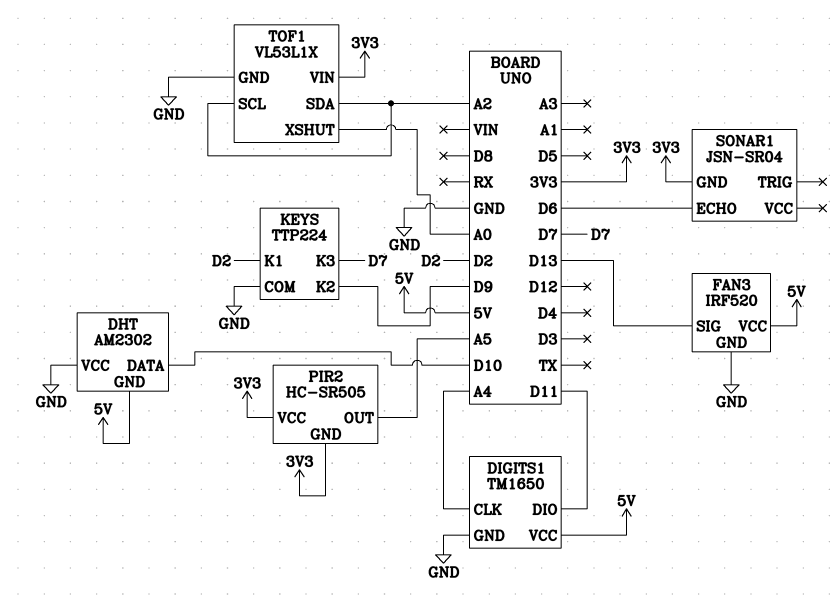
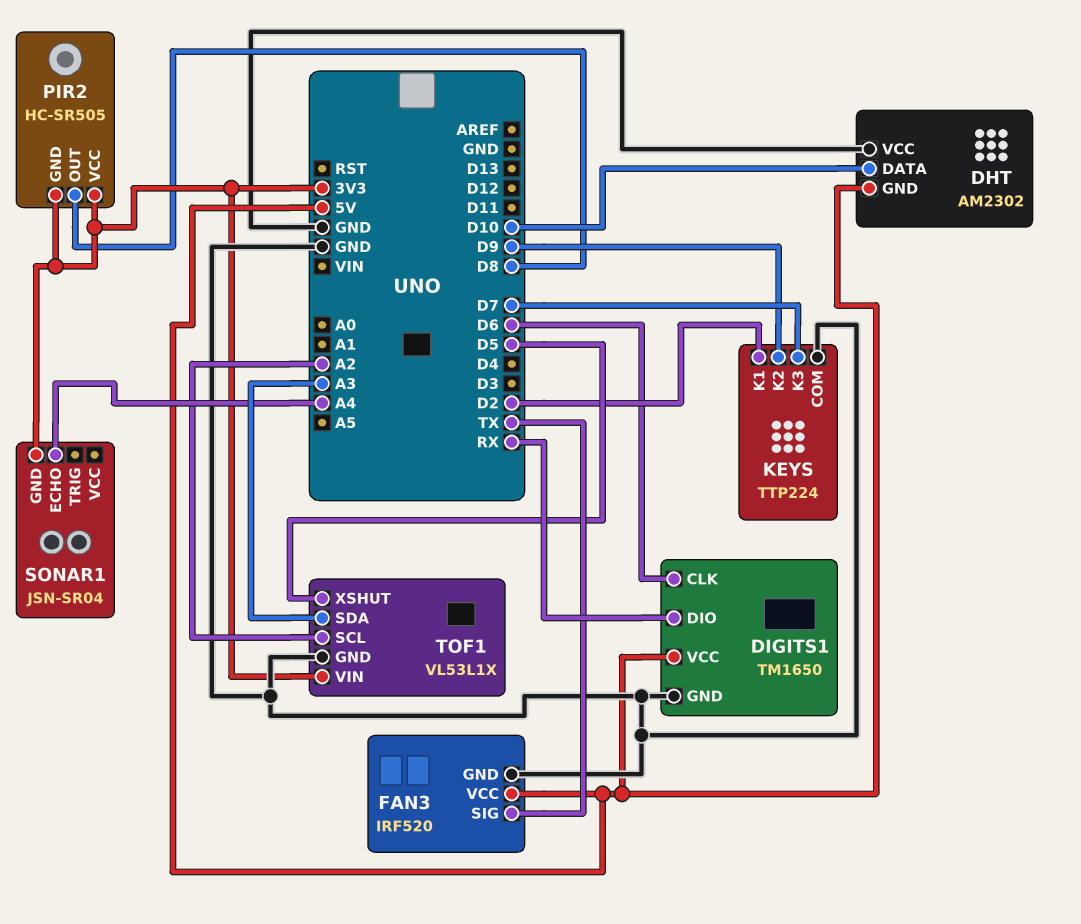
DIGITS1 pin CLK: A4 -> D6
DIGITS1 pin DIO: D11 -> RX
FAN3 pin SIG: D13 -> TX
PIR2 pin OUT: A5 -> D8
SONAR1 pin ECHO: D6 -> A4
TOF1 pin SDA: A2 -> A3
TOF1 pin XSHUT: A0 -> D5

